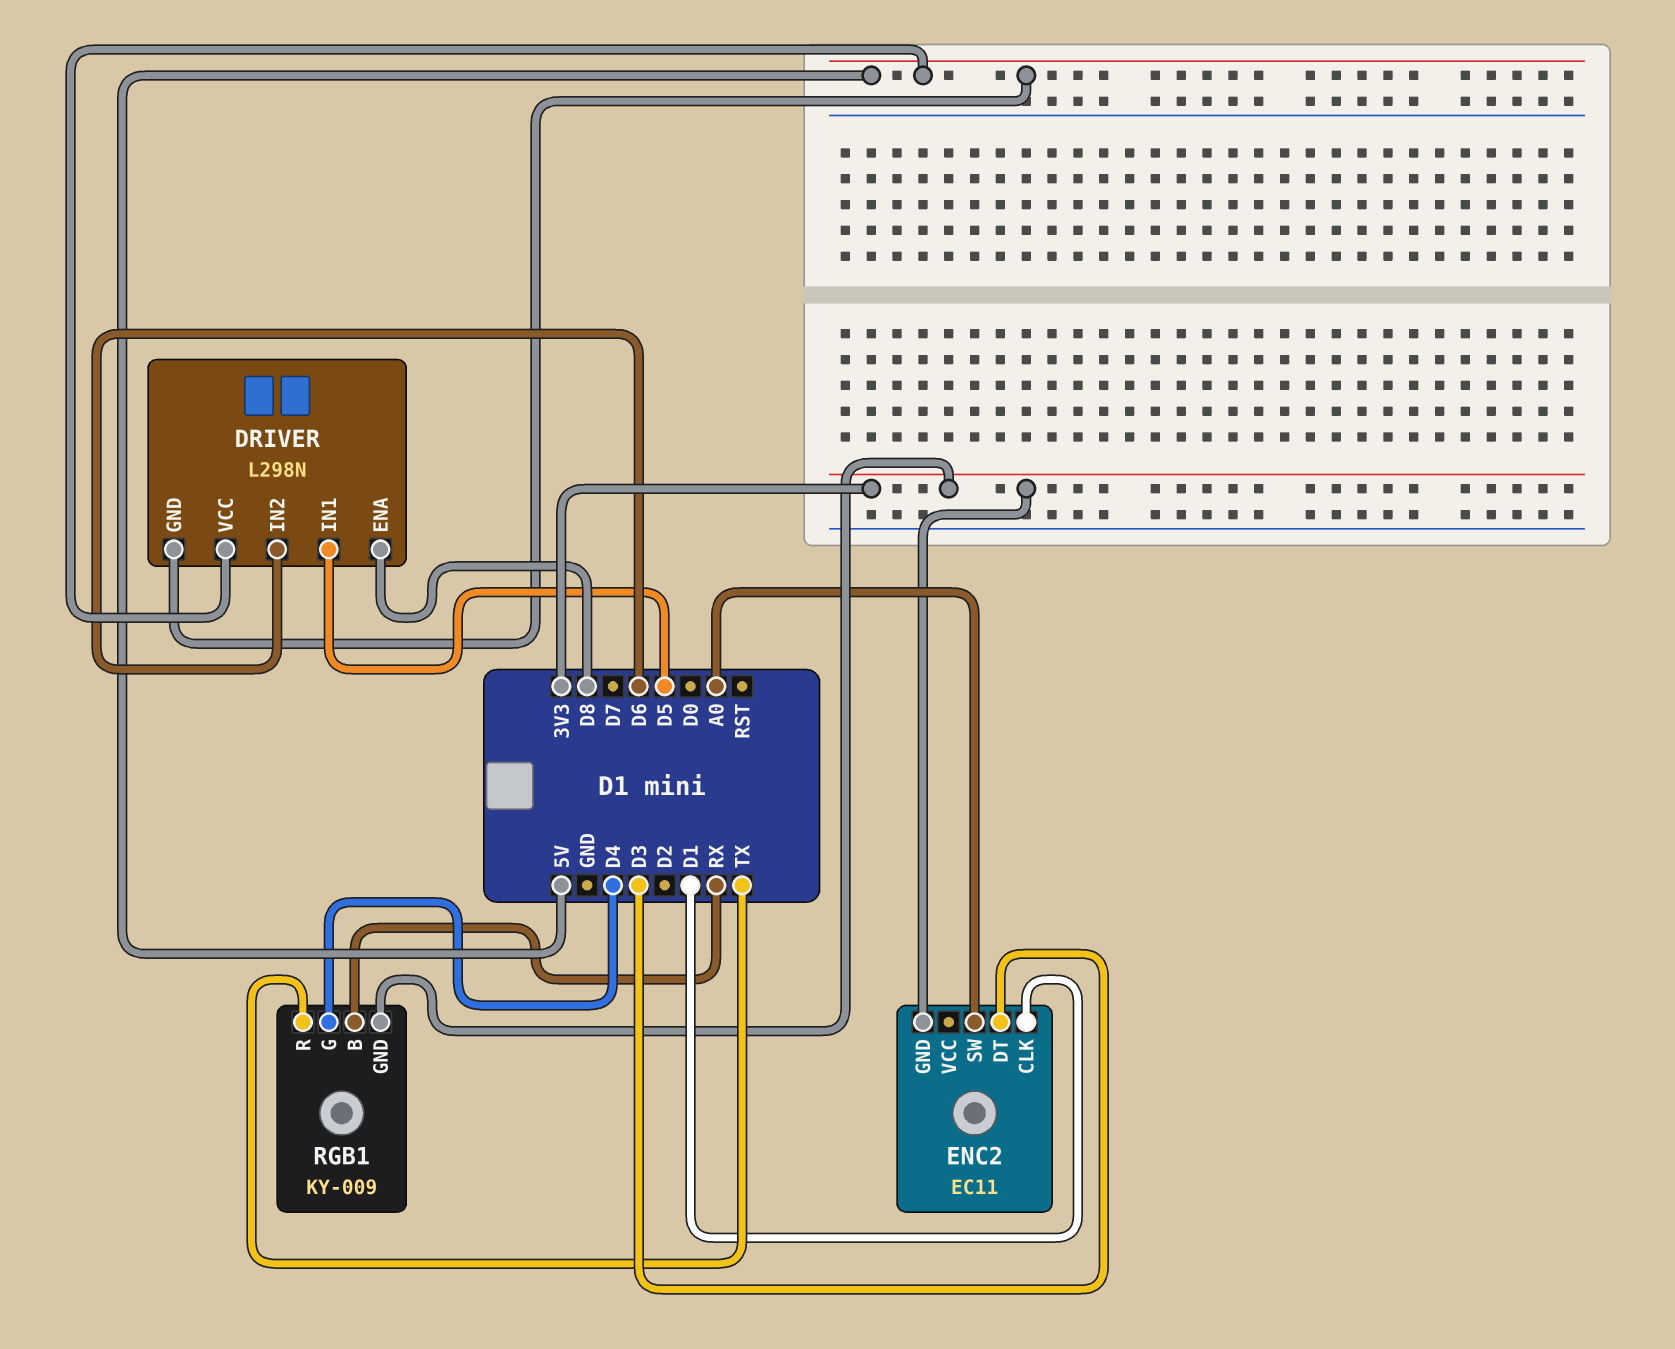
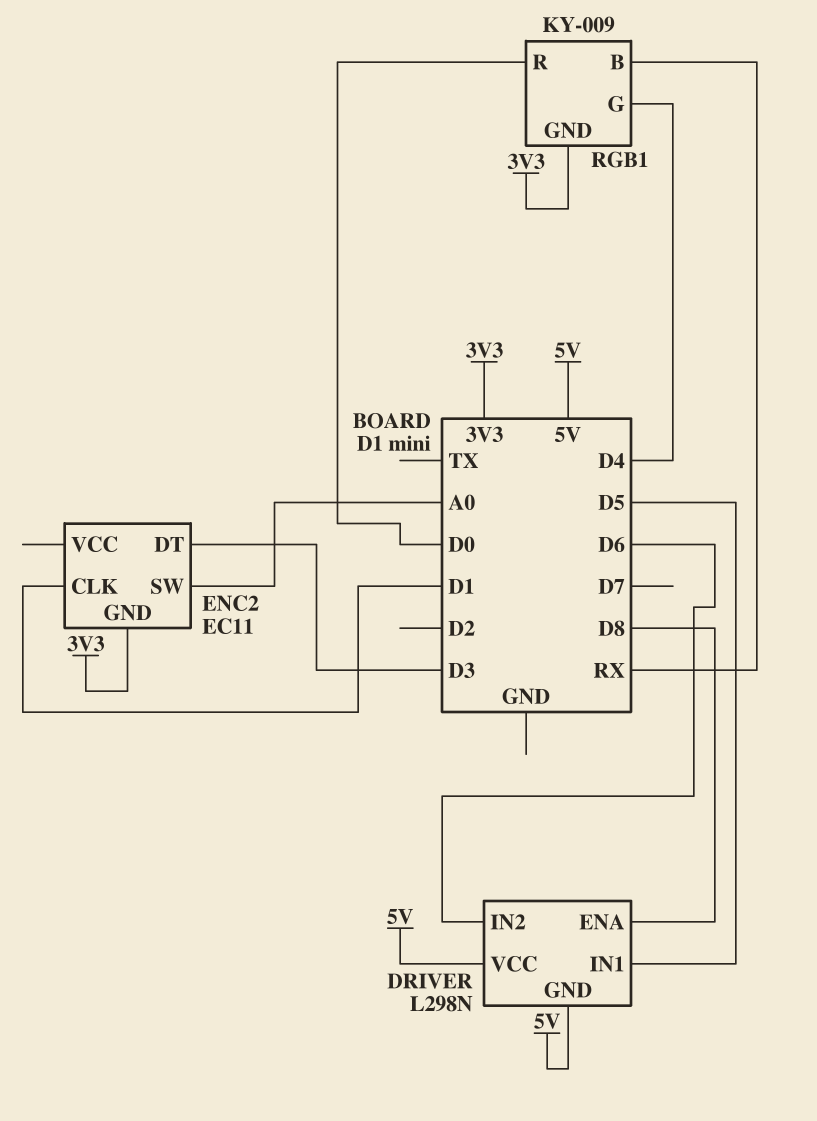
RGB1 pin R: TX -> D0

